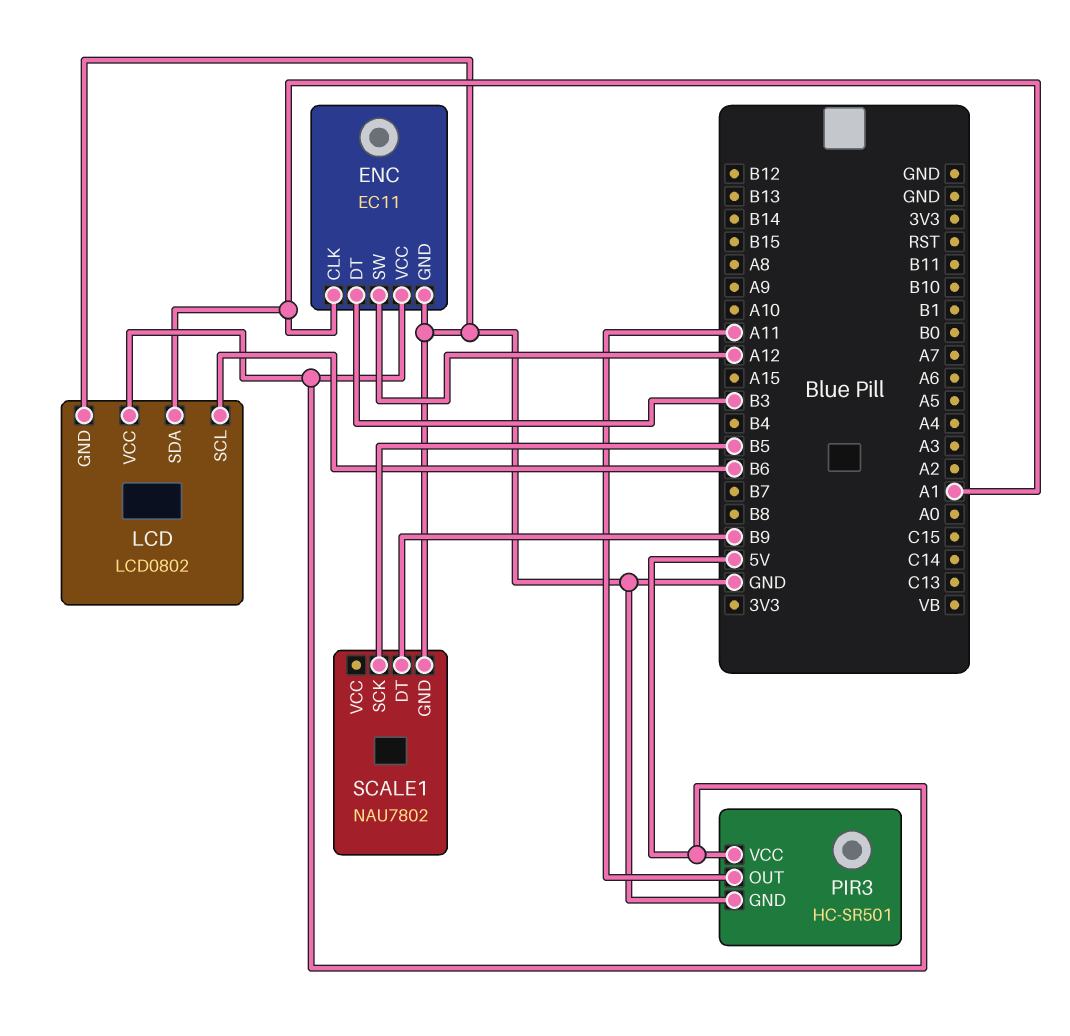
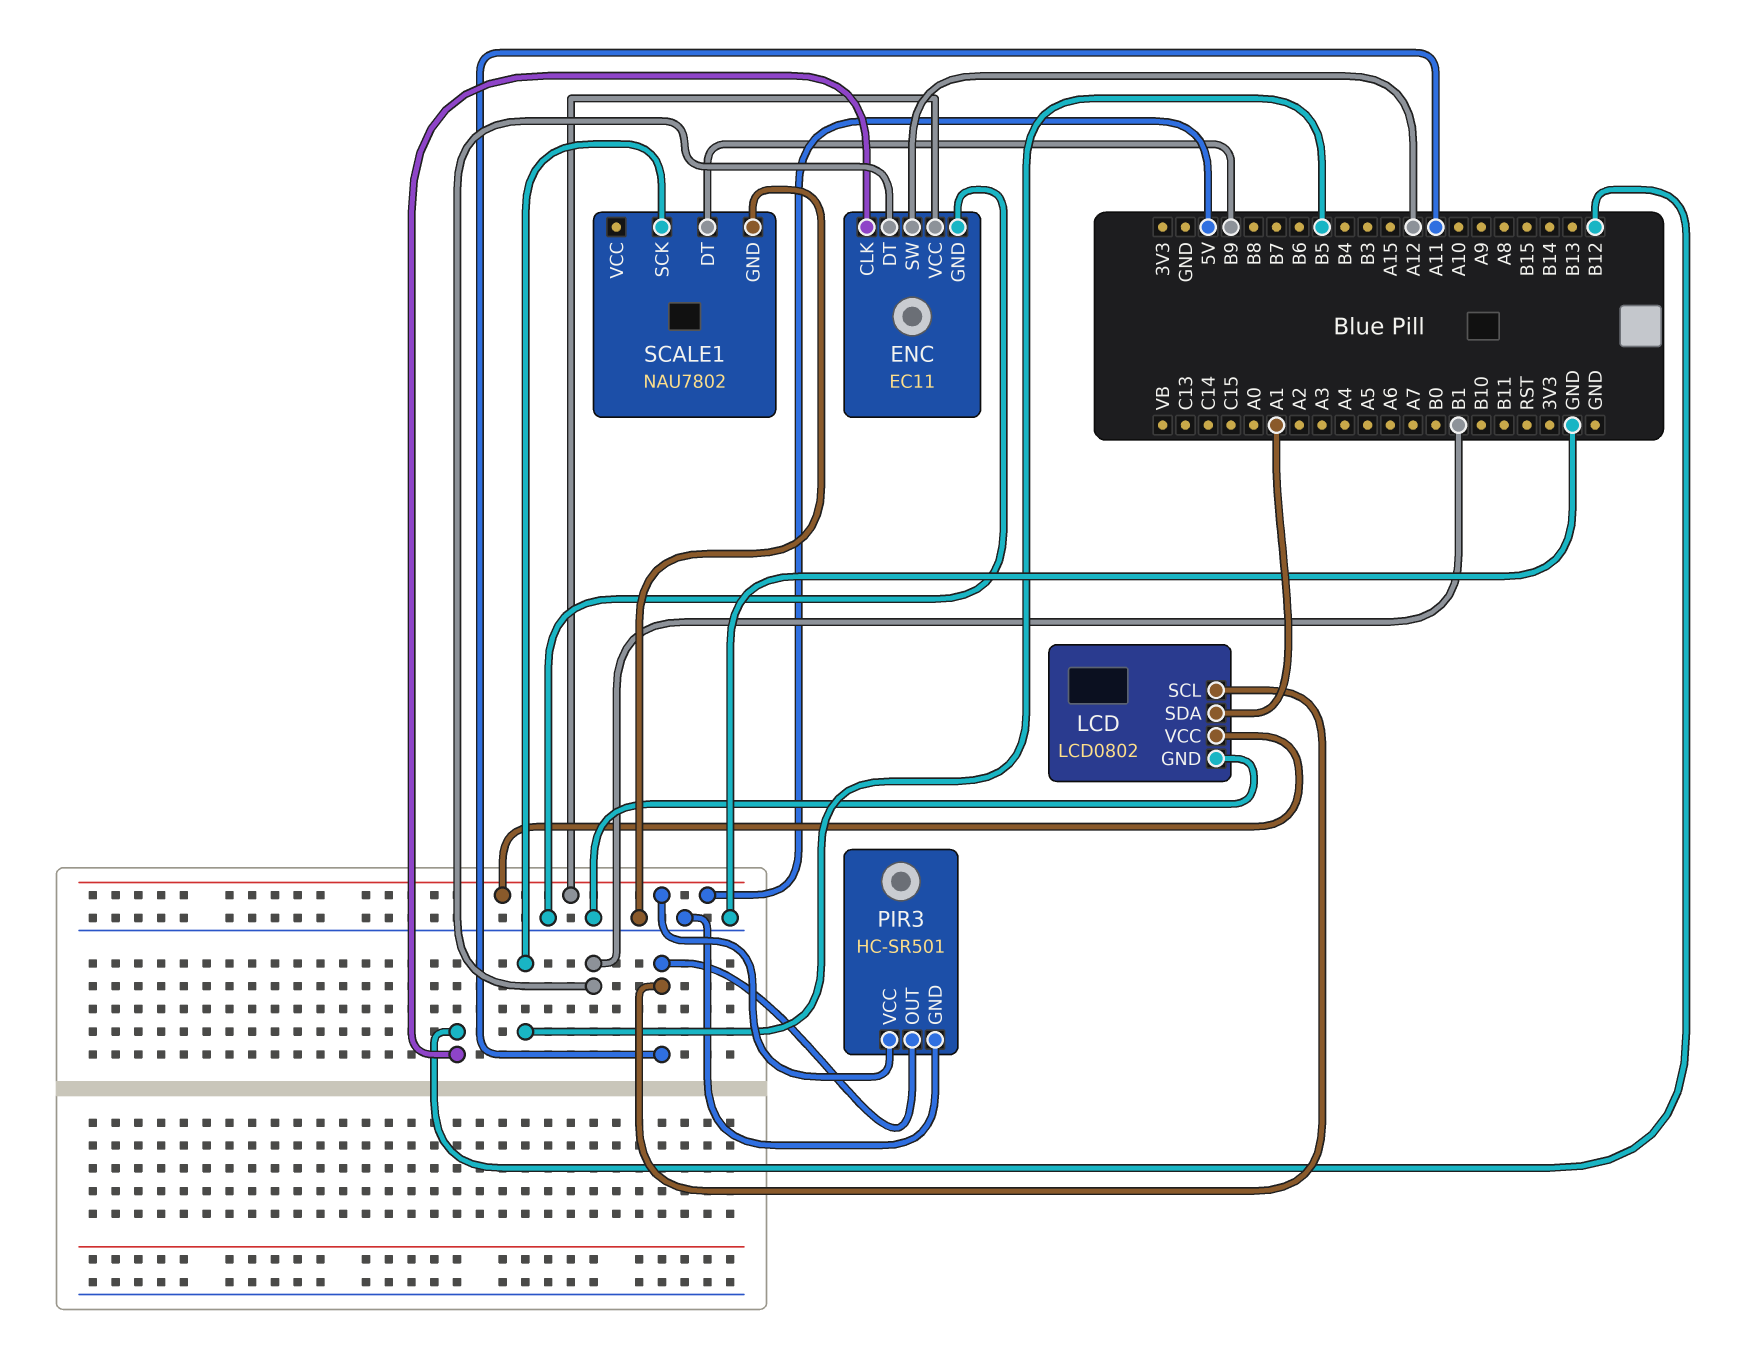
ENC pin CLK: A1 -> B12
ENC pin DT: B3 -> B1
LCD pin SCL: B6 -> A11

